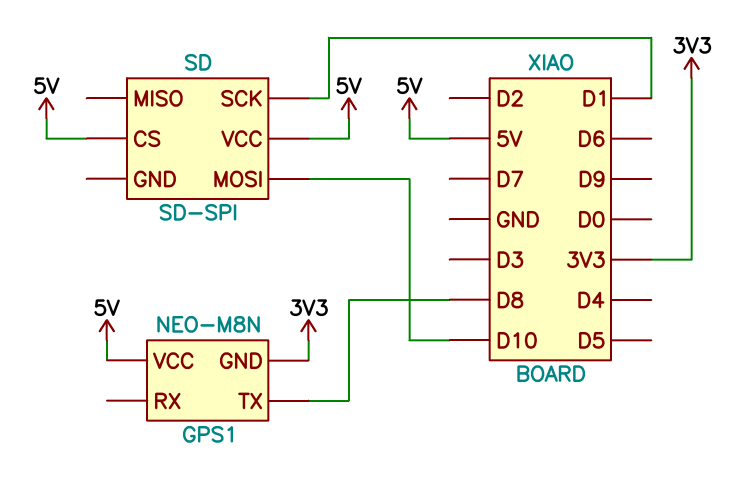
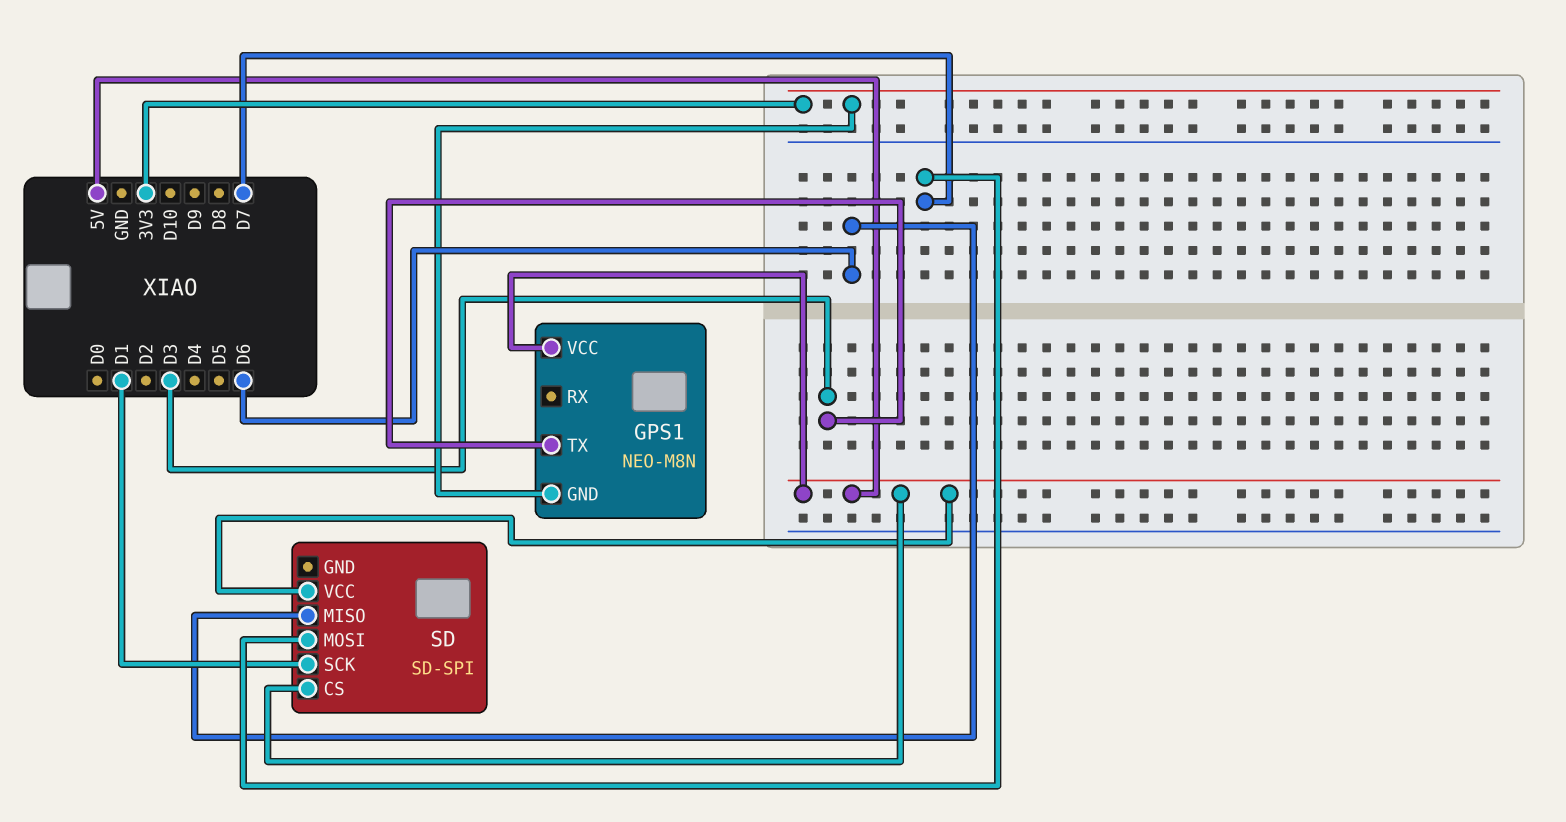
GPS1 pin TX: D8 -> D3
SD pin MISO: none -> D6
SD pin MOSI: D10 -> D7

